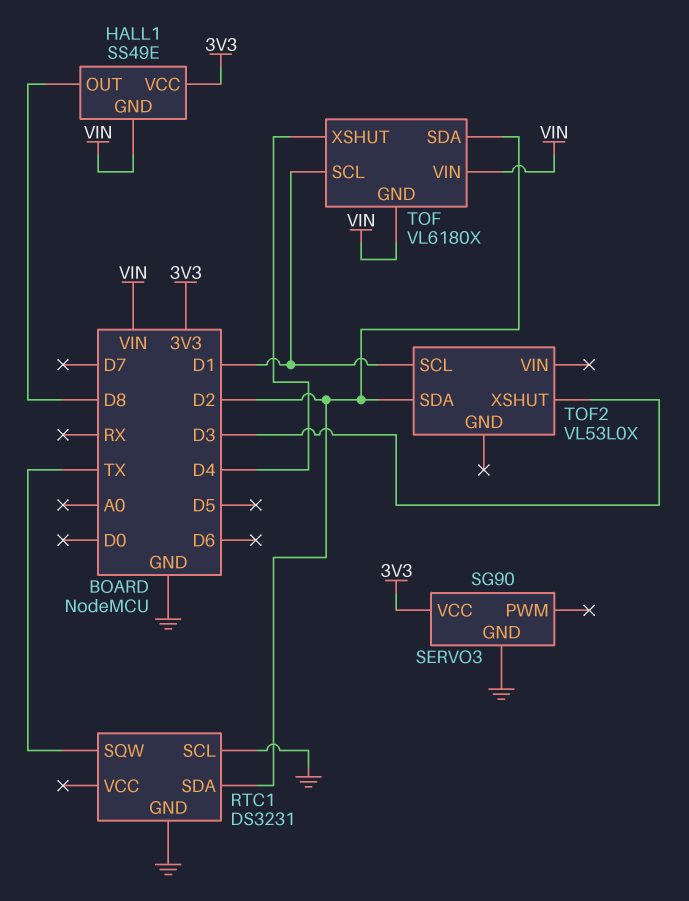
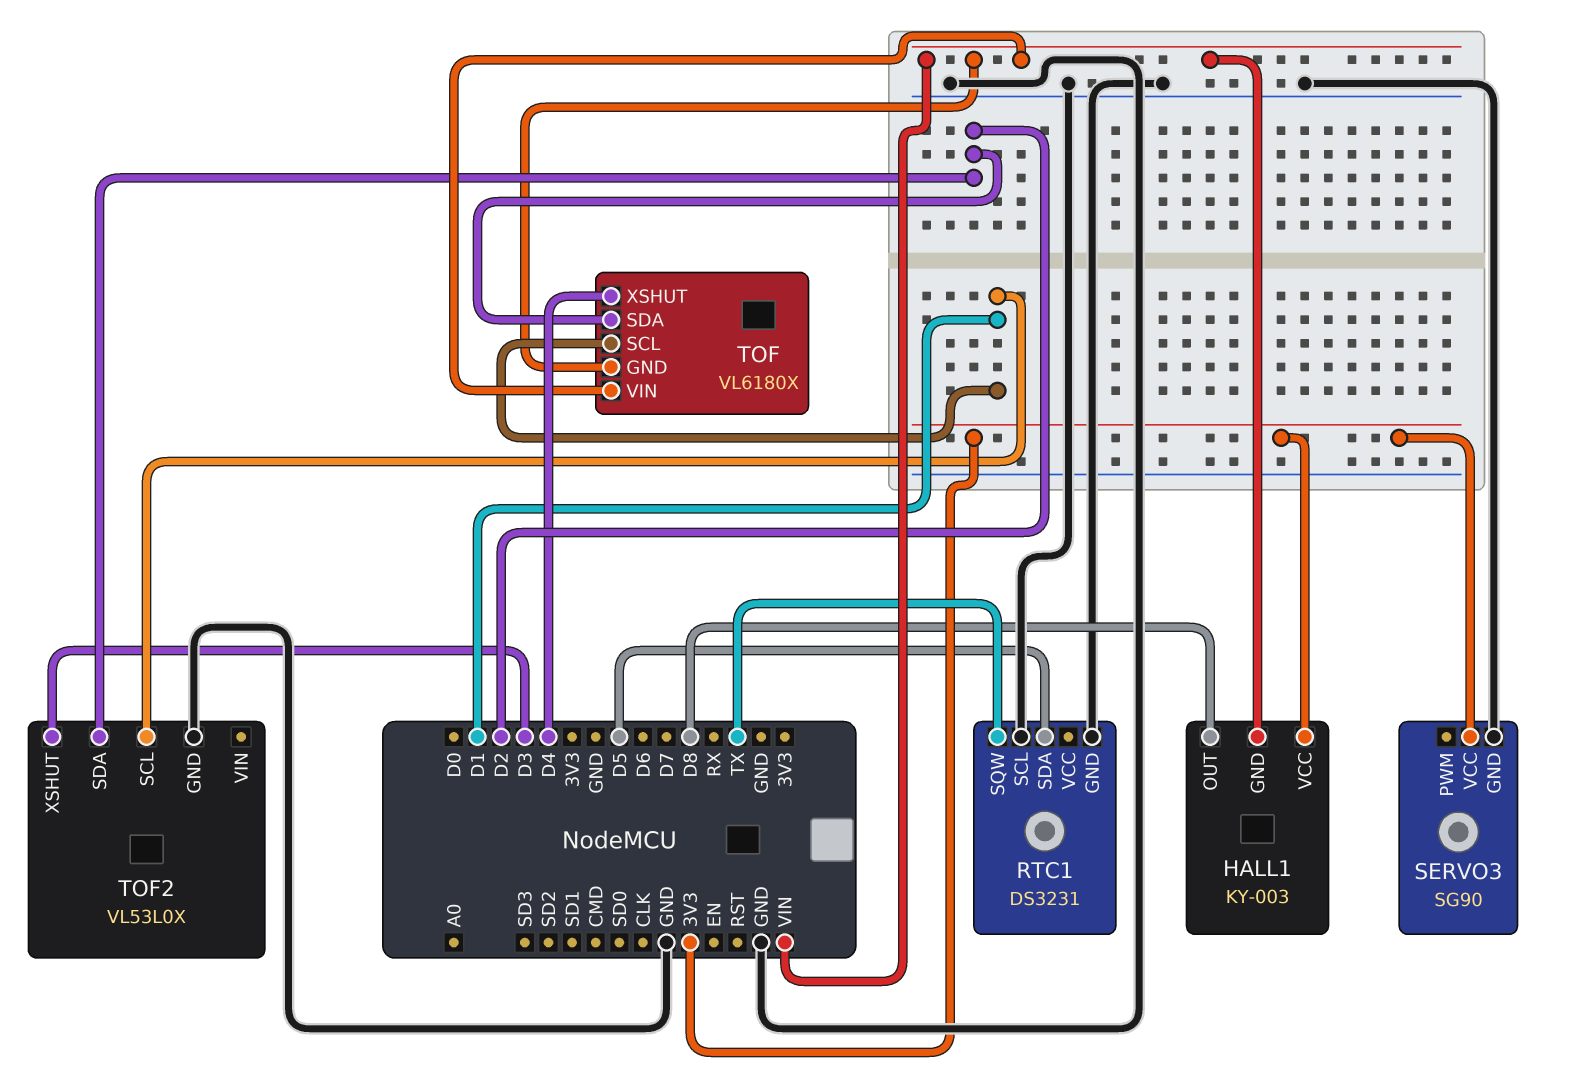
HALL1: SS49E -> KY-003
RTC1 pin SDA: D2 -> D5
TOF2 pin GND: none -> GND

